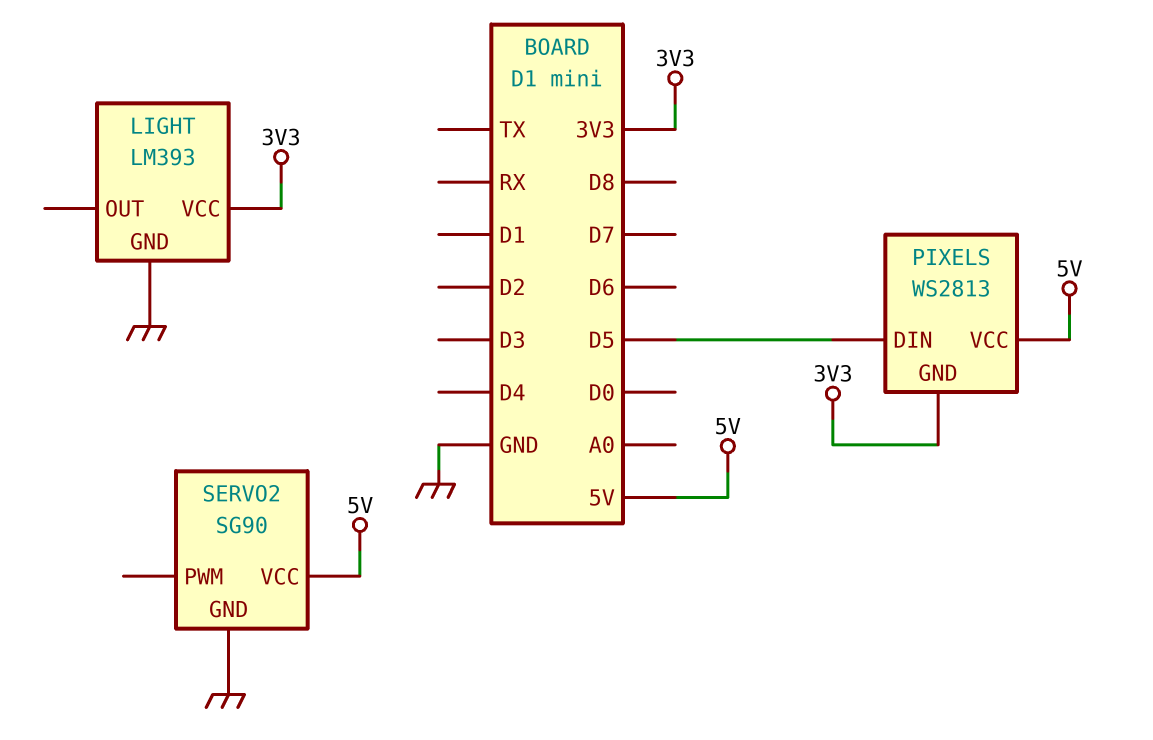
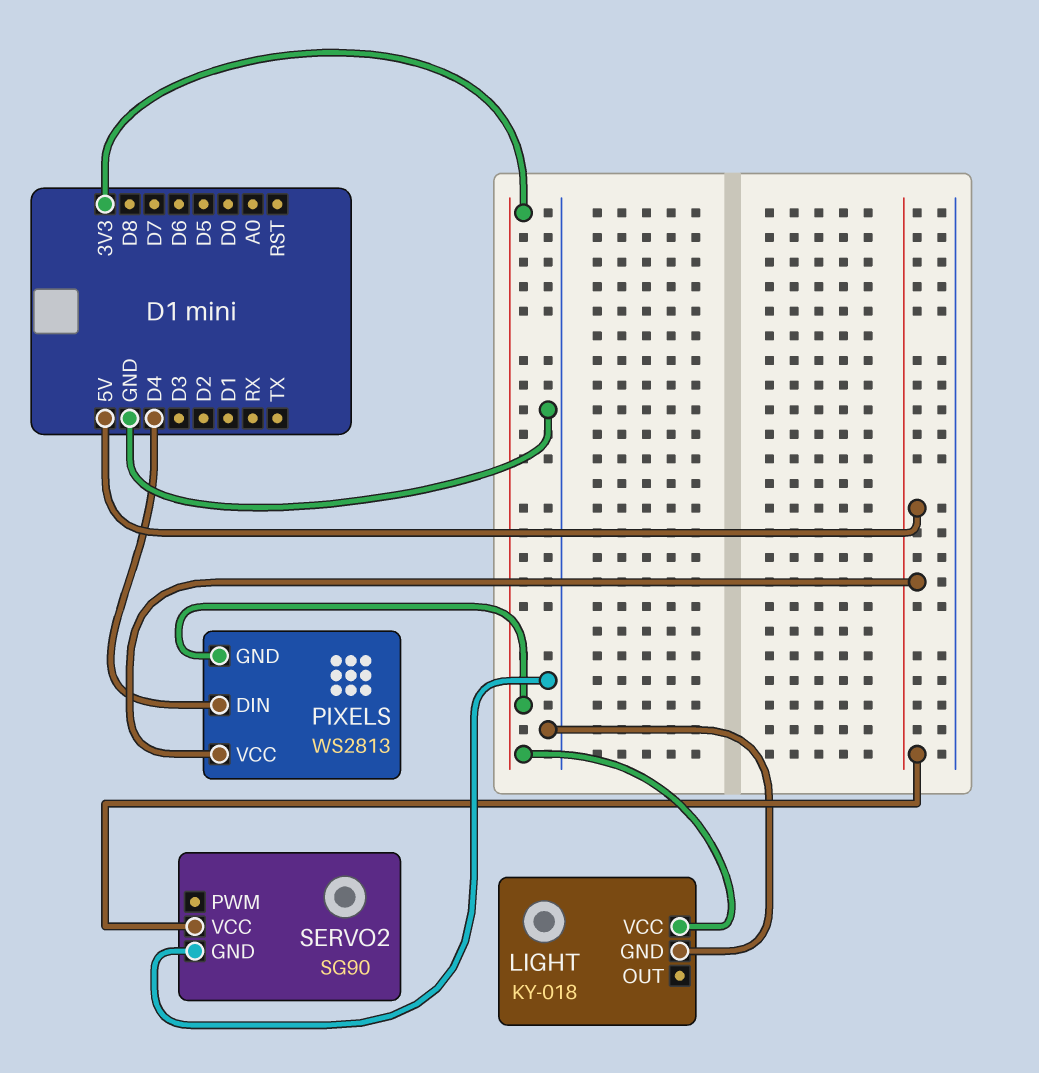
LIGHT: LM393 -> KY-018
PIXELS pin DIN: D5 -> D4

